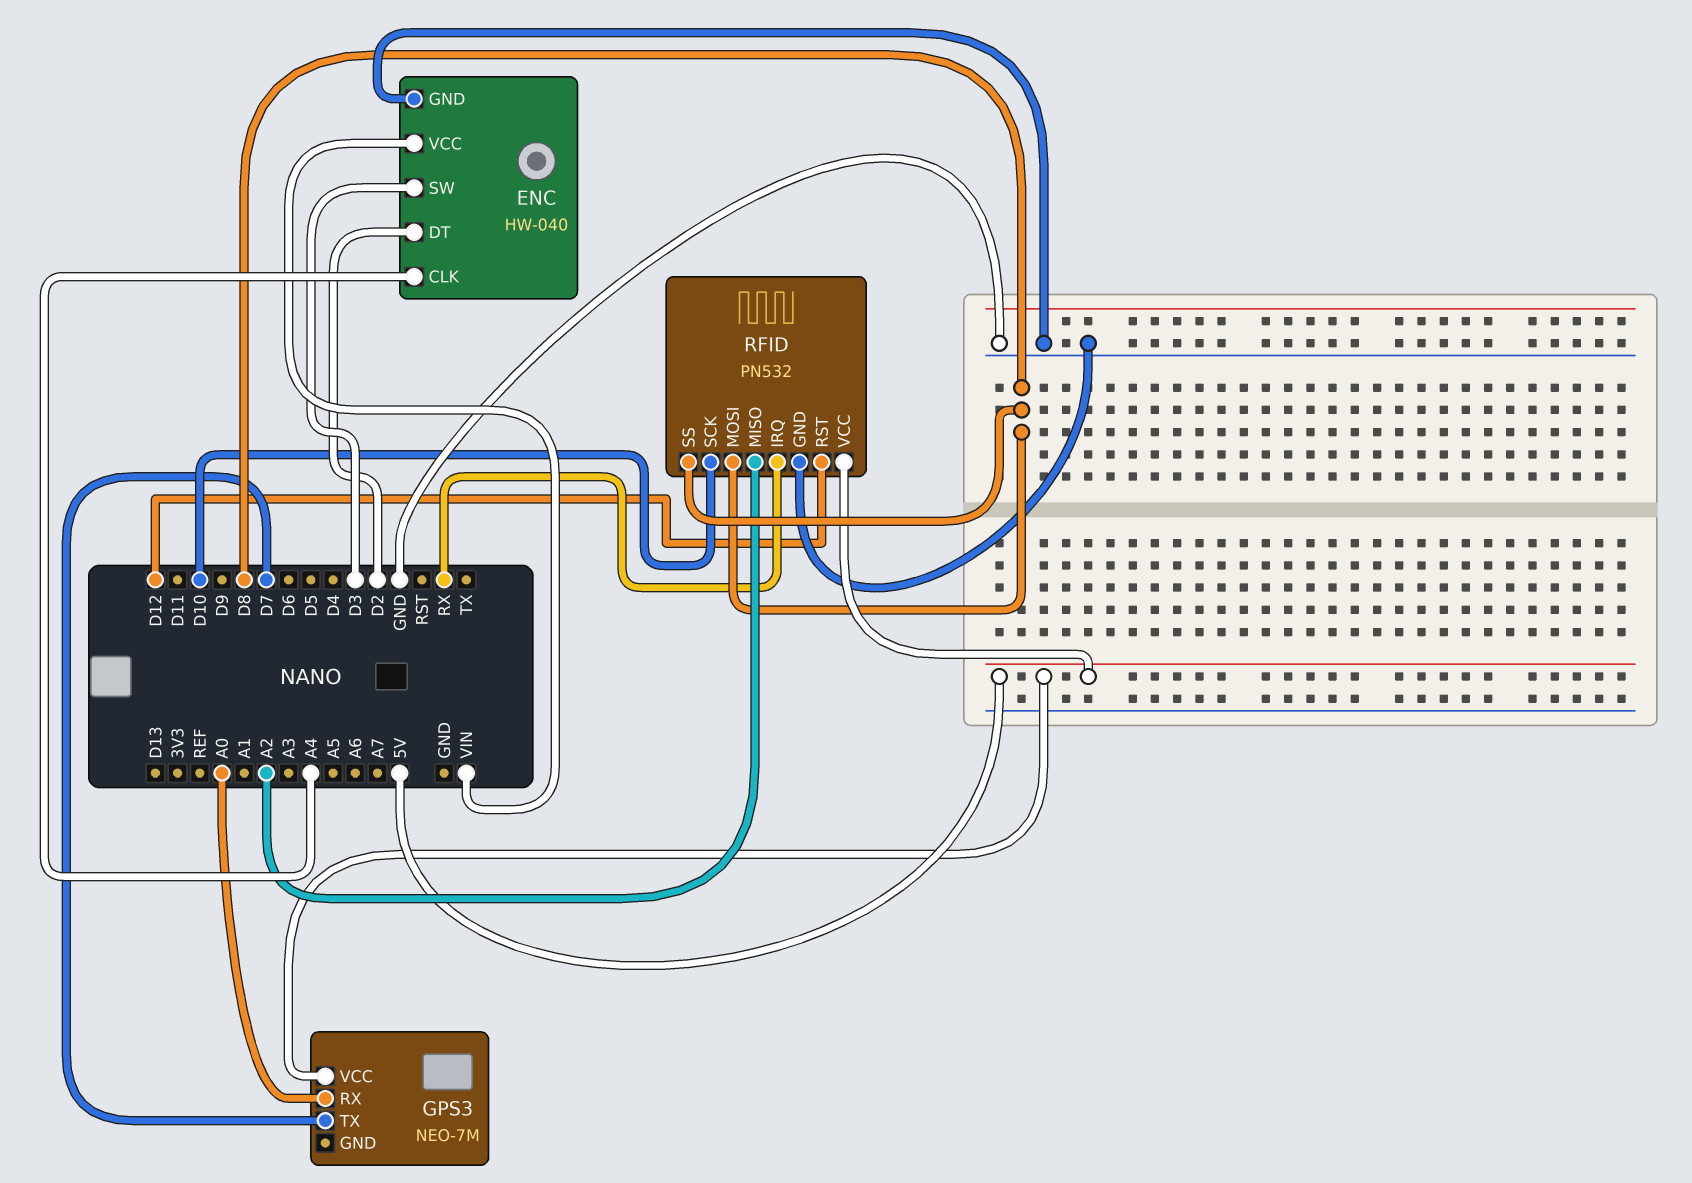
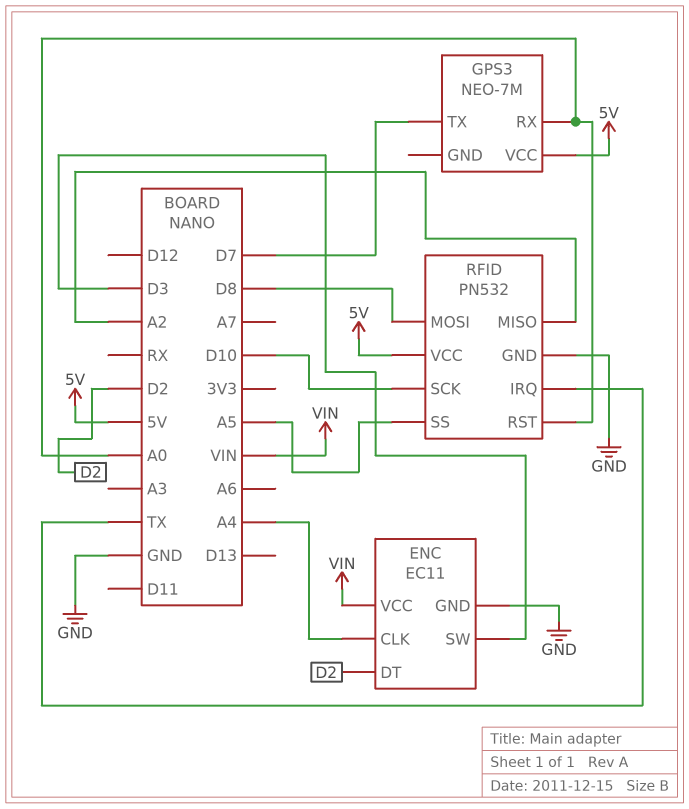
ENC: HW-040 -> EC11
RFID pin IRQ: RX -> TX
RFID pin RST: D12 -> A0
RFID pin SS: D8 -> A5

